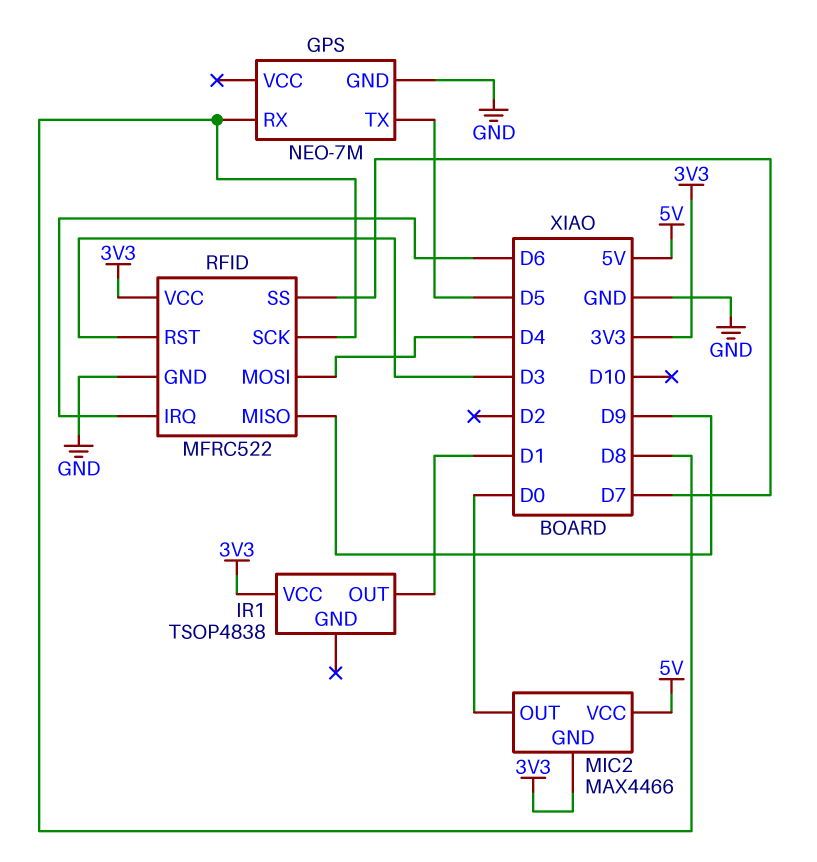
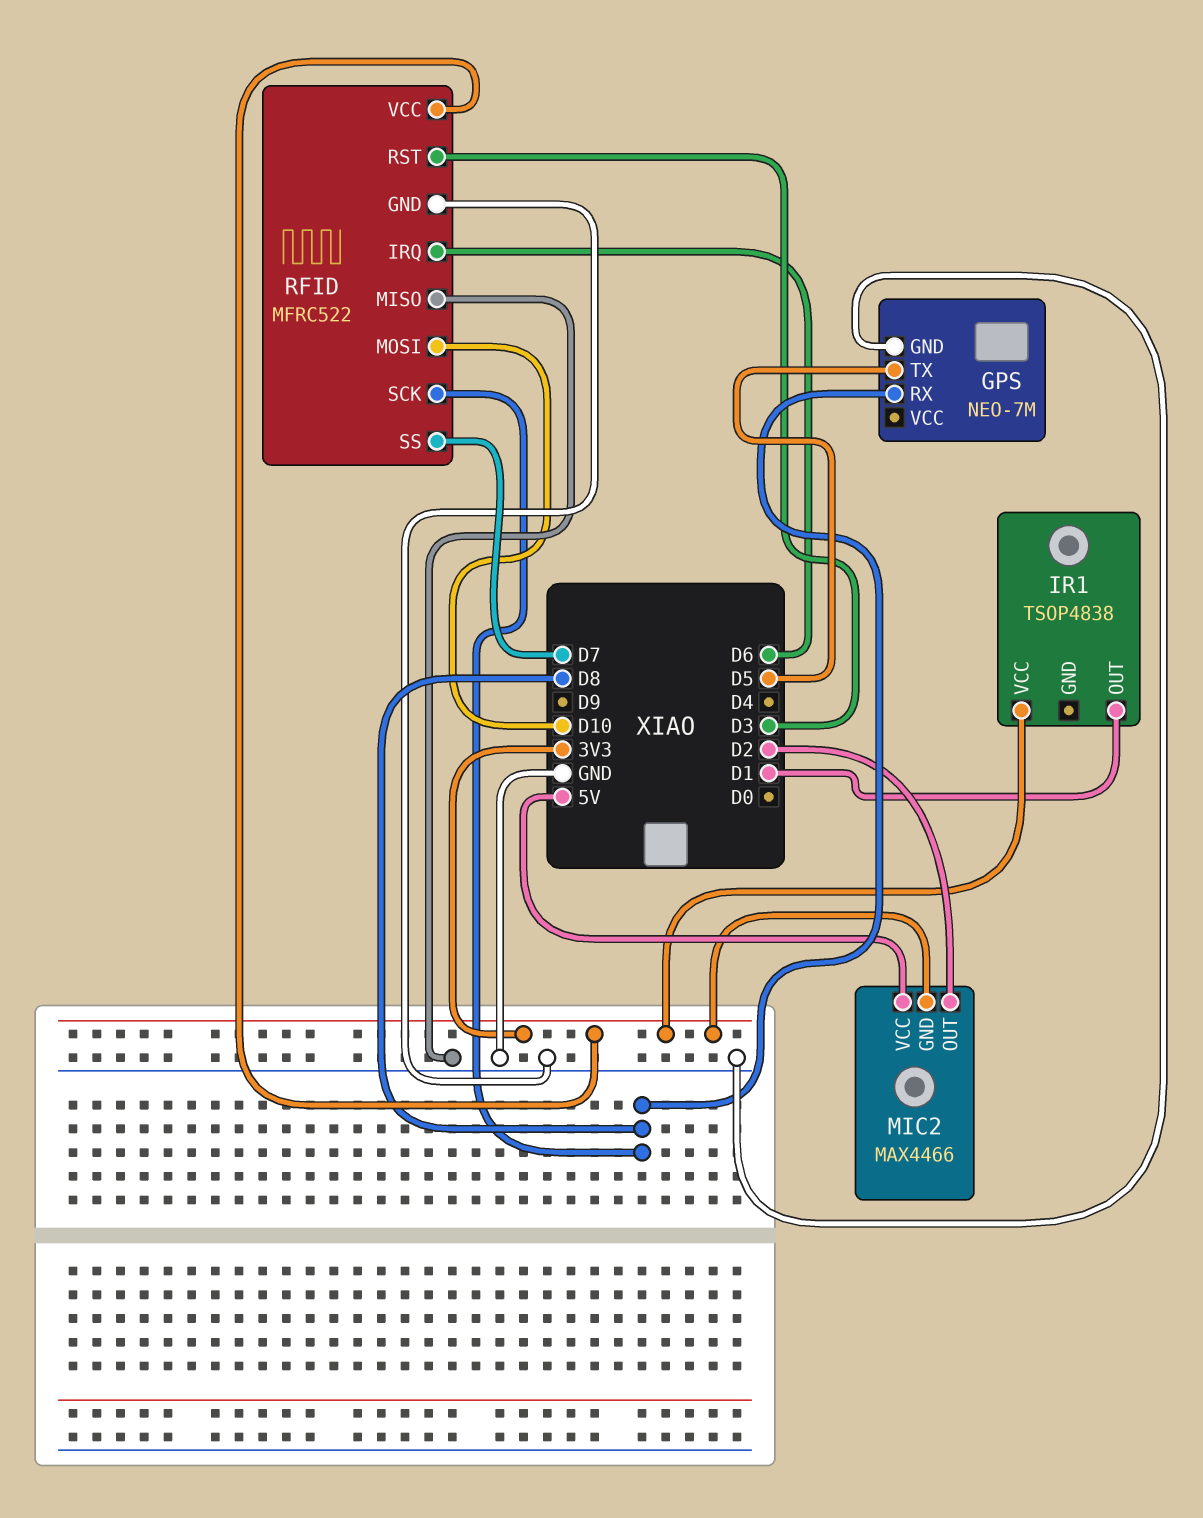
MIC2 pin OUT: D0 -> D2
RFID pin MISO: D9 -> GND
RFID pin MOSI: D4 -> D10

